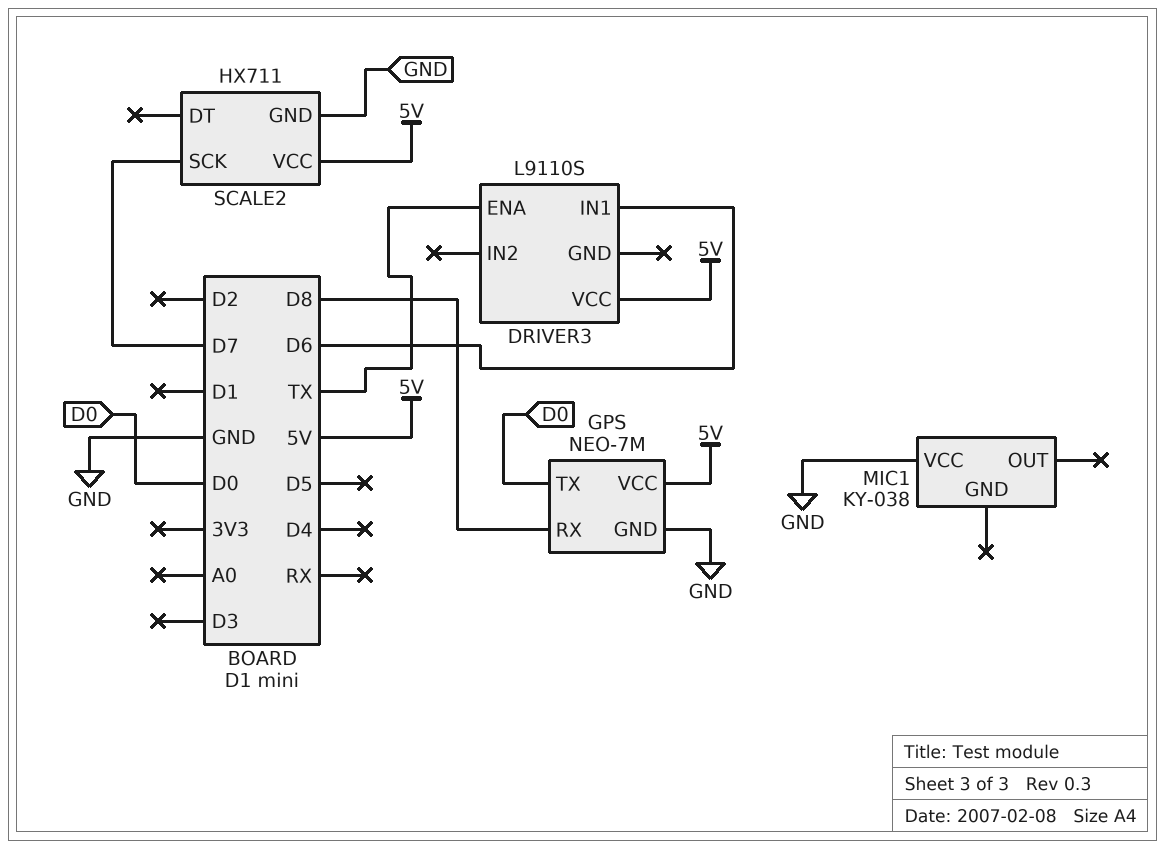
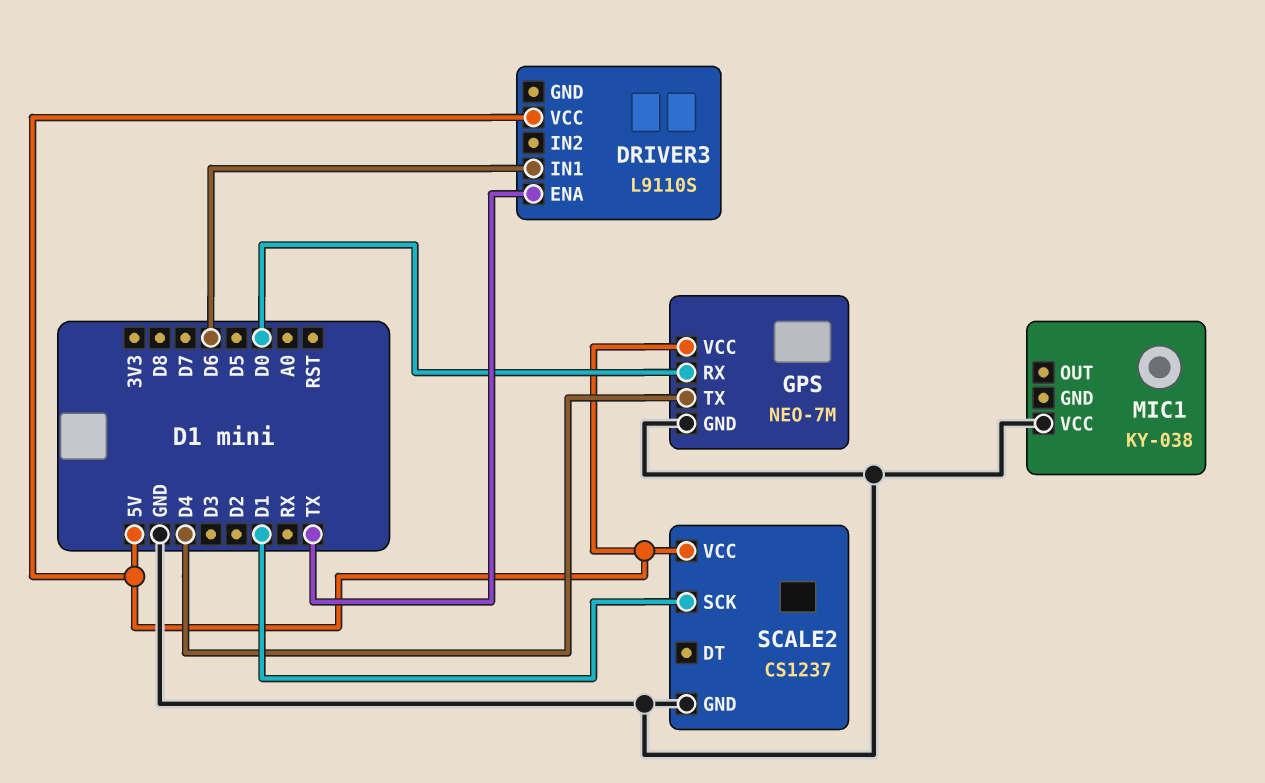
GPS pin RX: D8 -> D0
GPS pin TX: D0 -> D4
SCALE2: HX711 -> CS1237
SCALE2 pin SCK: D7 -> D1

